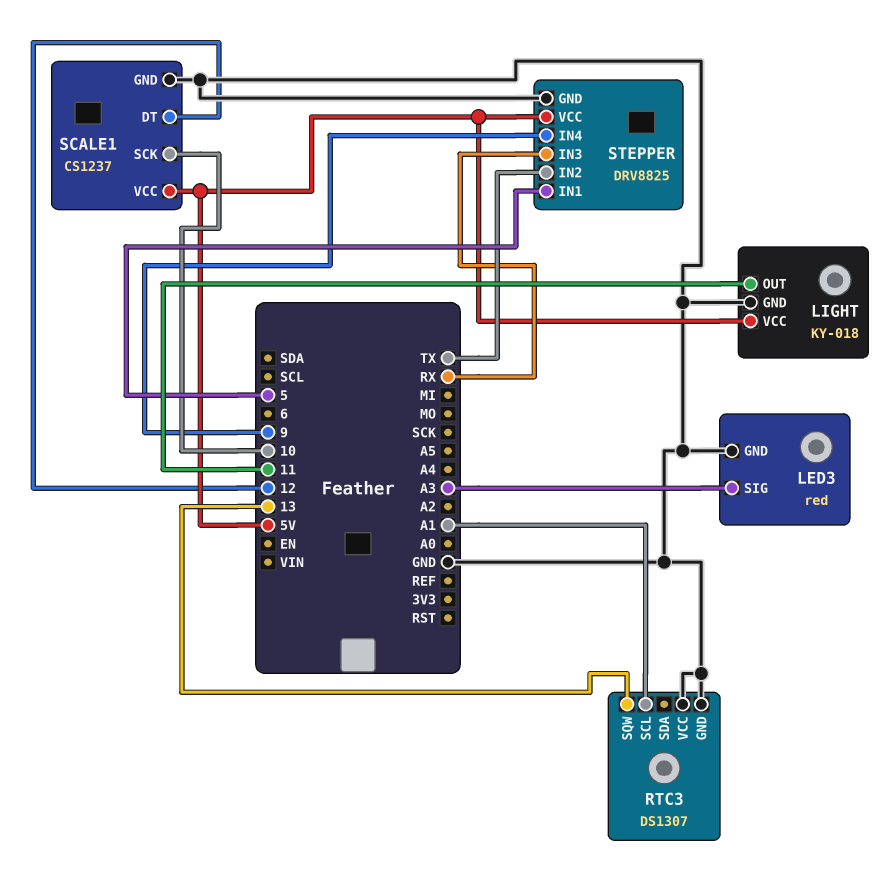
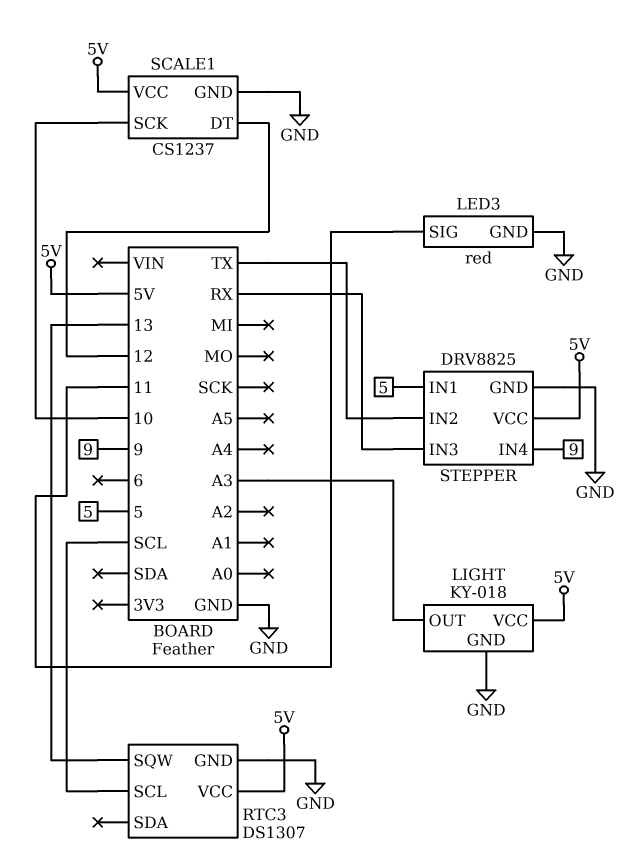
LED3 pin SIG: A3 -> 11
LIGHT pin OUT: 11 -> A3
RTC3 pin SCL: A1 -> SCL
RTC3 pin VCC: GND -> 5V

